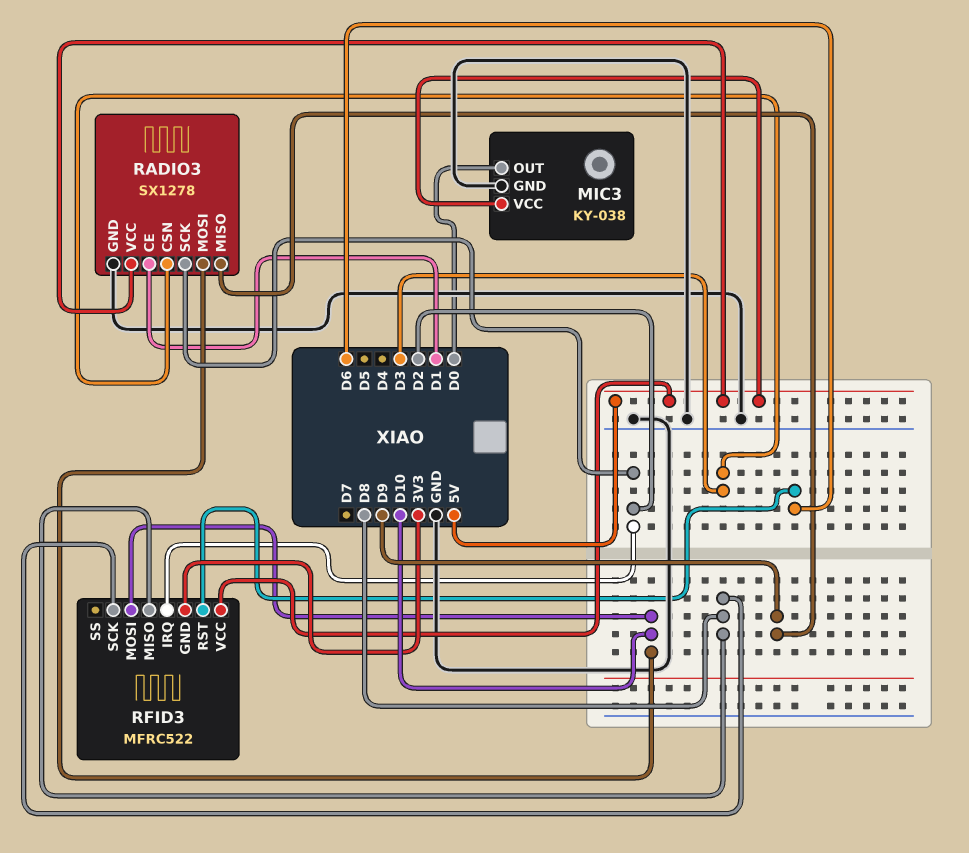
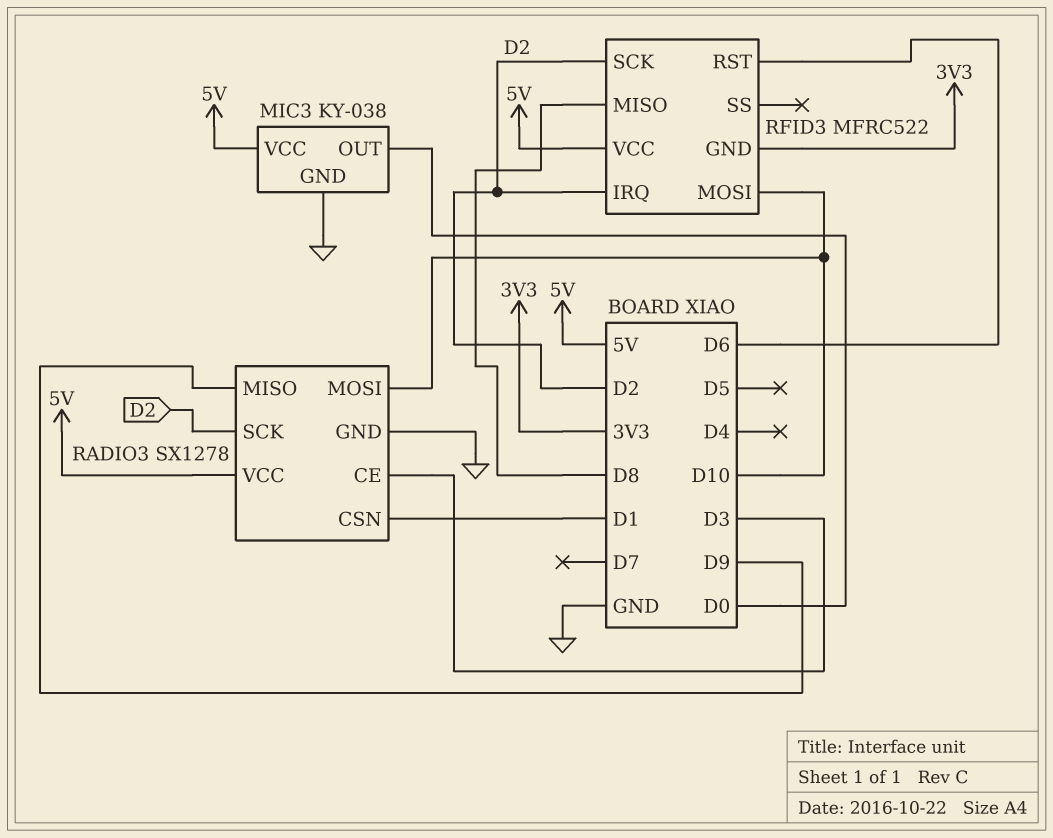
RADIO3 pin CE: D1 -> D3
RADIO3 pin CSN: D3 -> D1
RFID3 pin SCK: D8 -> D2

